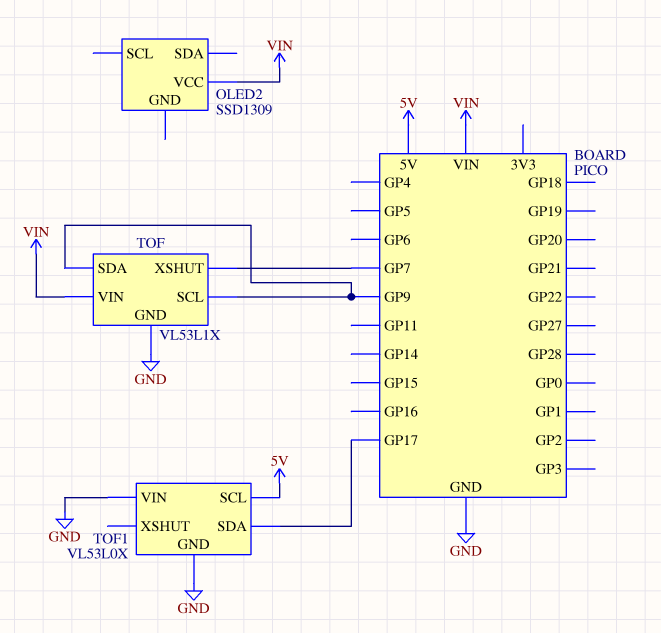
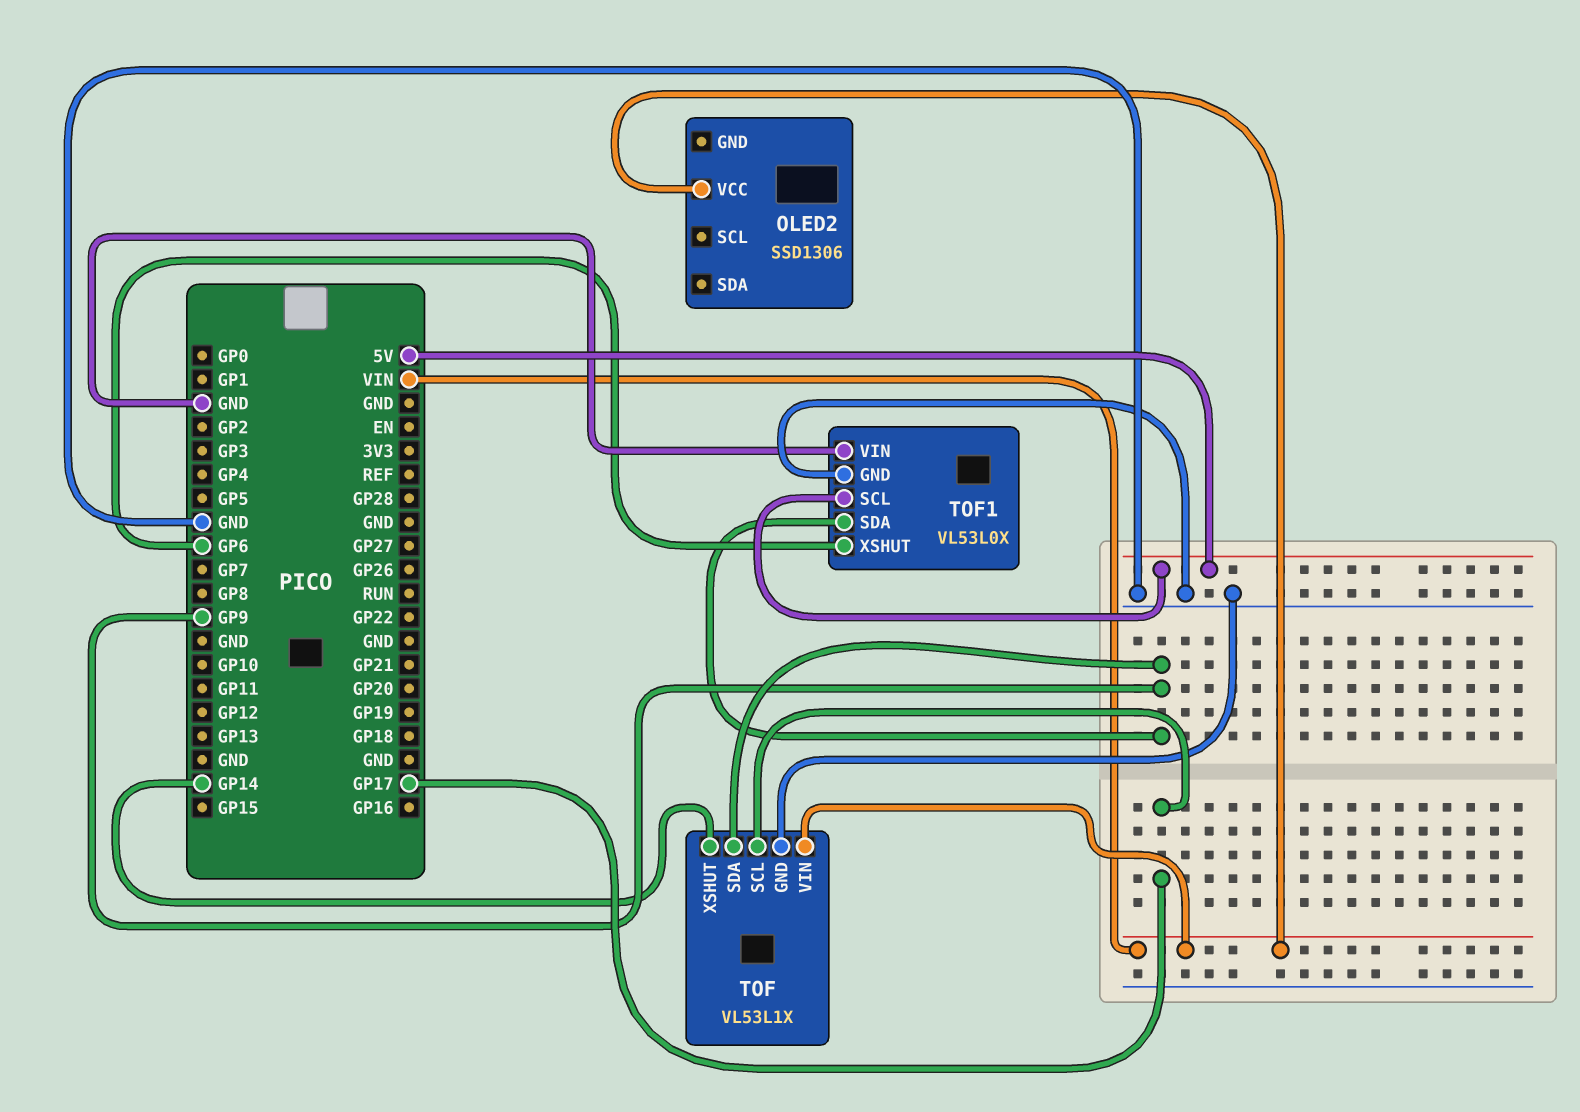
OLED2: SSD1309 -> SSD1306
TOF pin SCL: GP9 -> GP17
TOF pin XSHUT: GP7 -> GP14
TOF1 pin SDA: GP17 -> GP9
TOF1 pin XSHUT: none -> GP6

